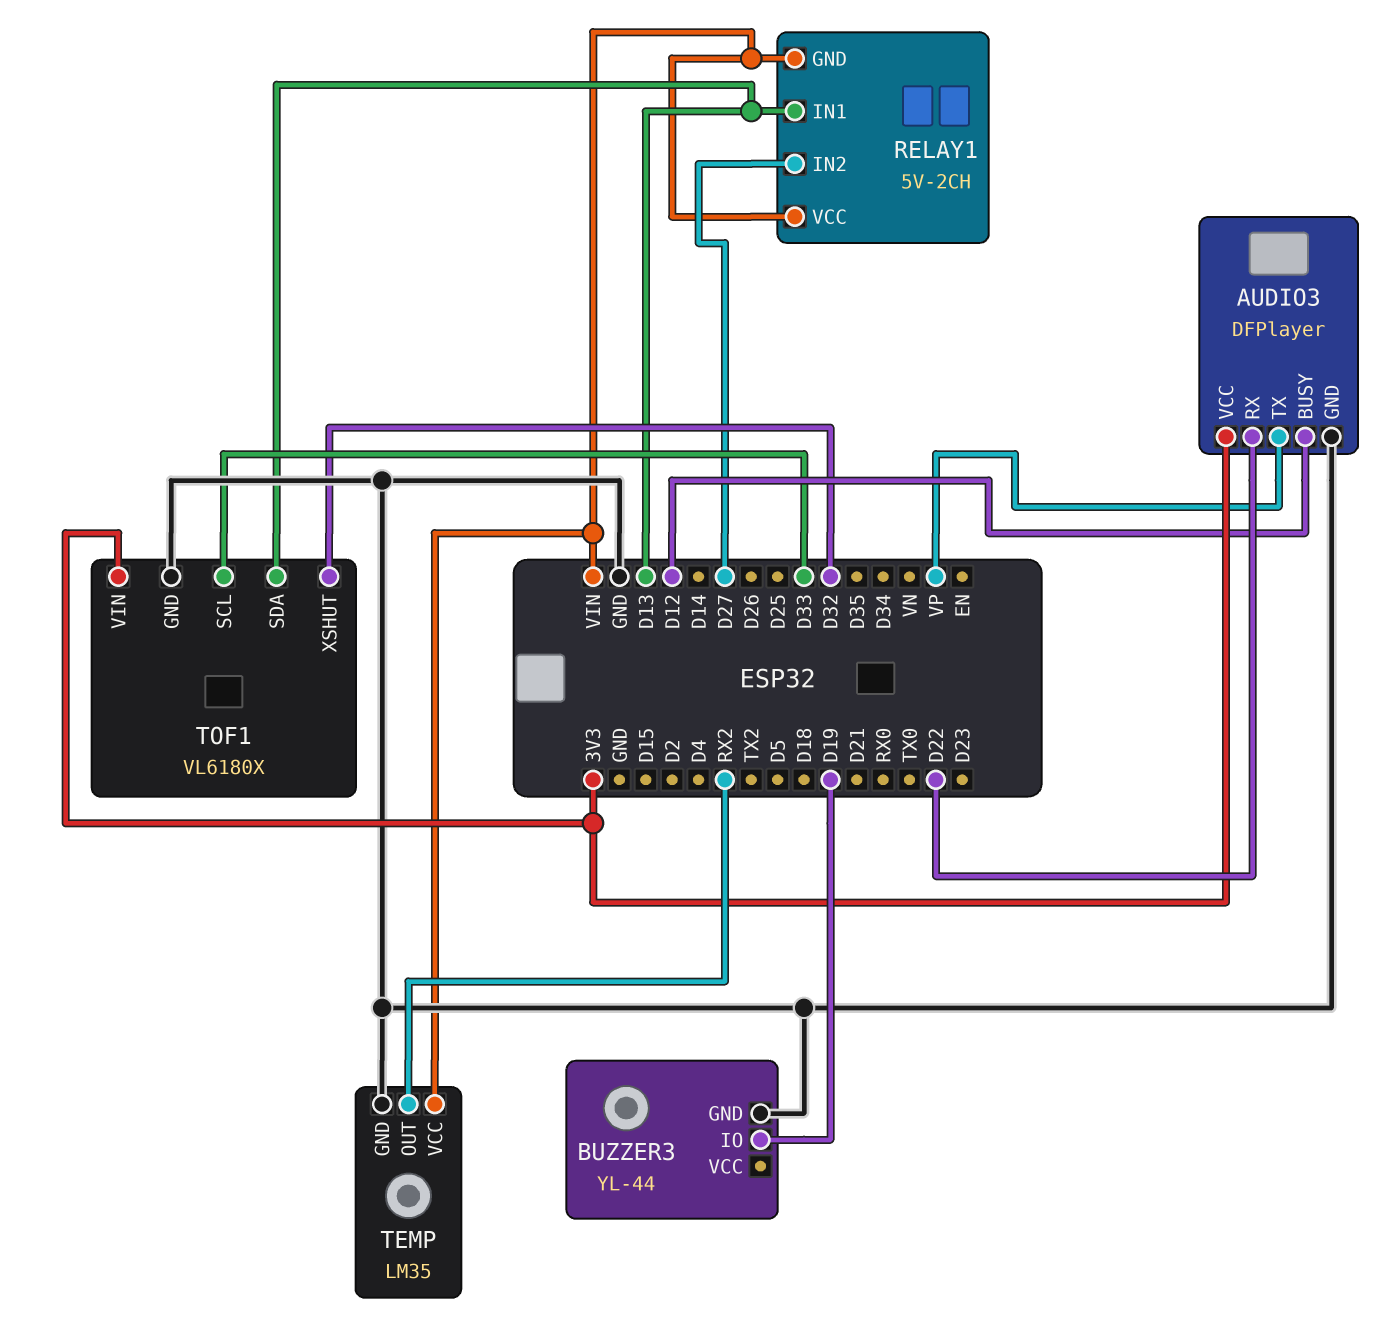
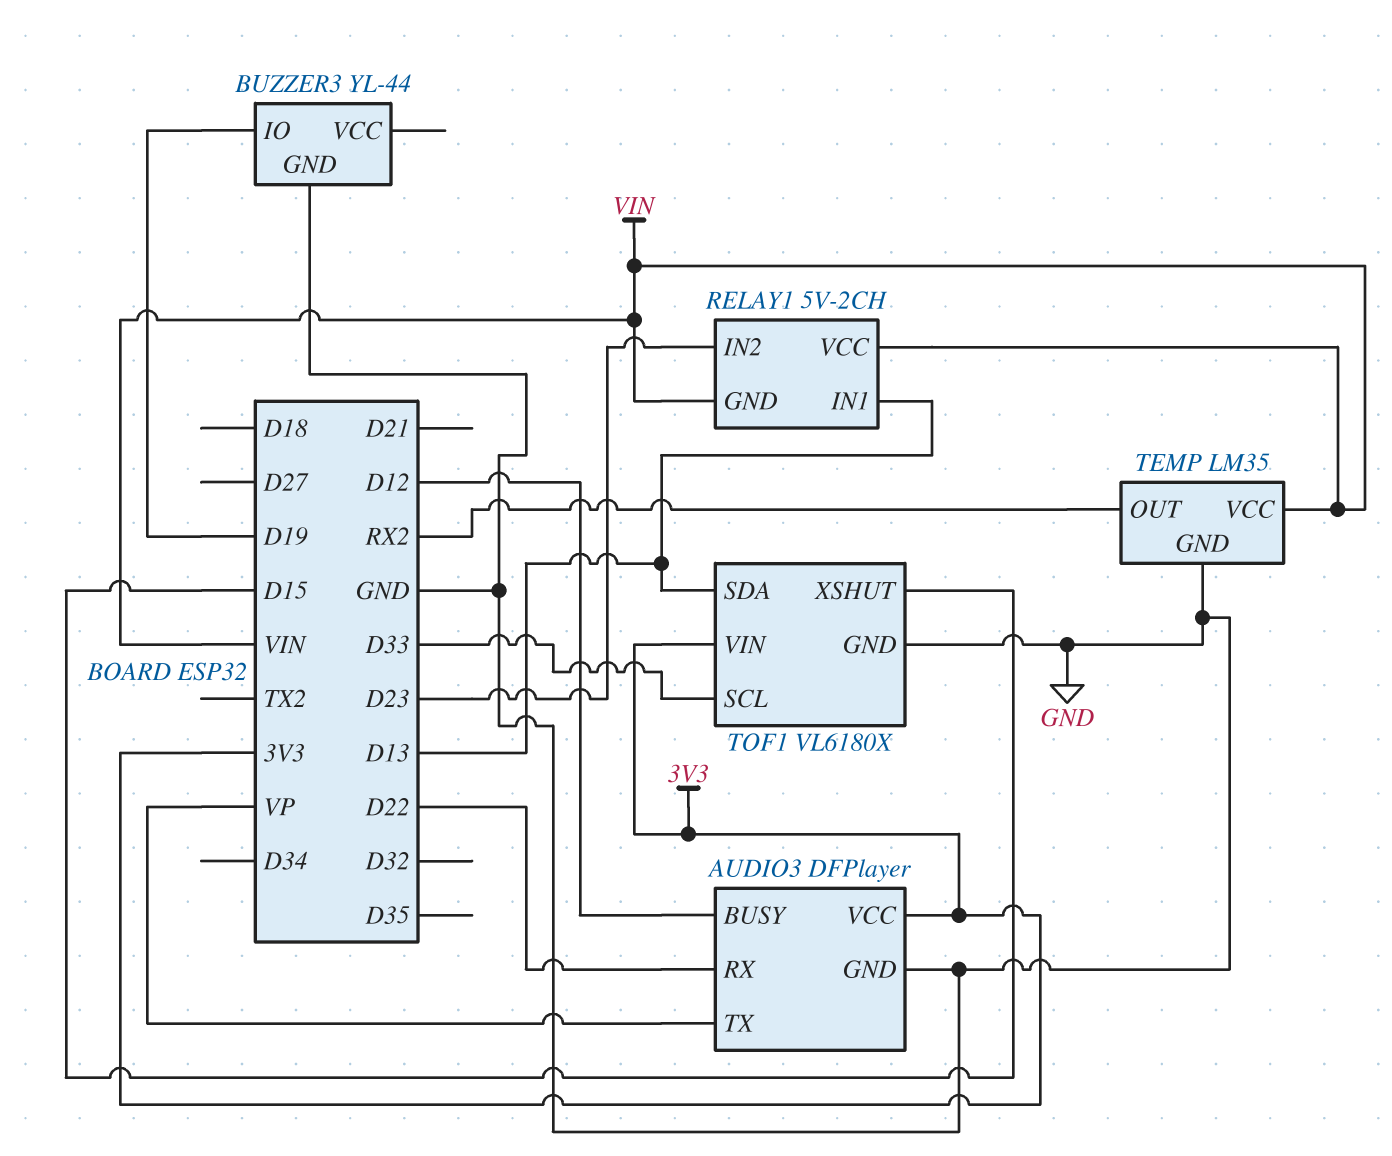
RELAY1 pin IN2: D27 -> D23
TOF1 pin XSHUT: D32 -> D15

